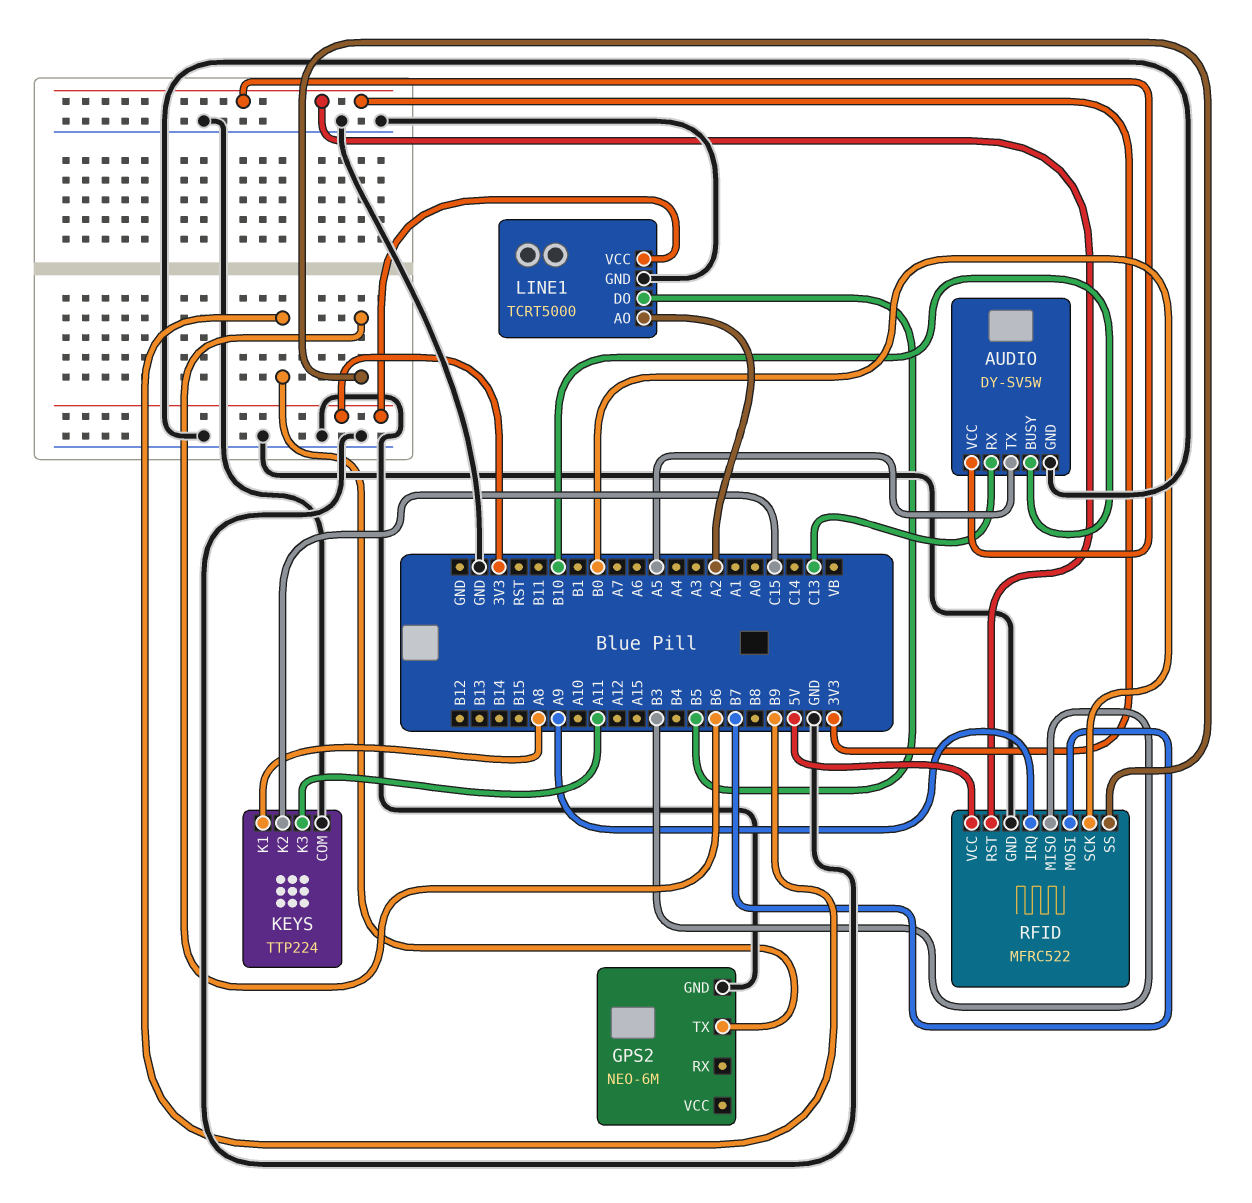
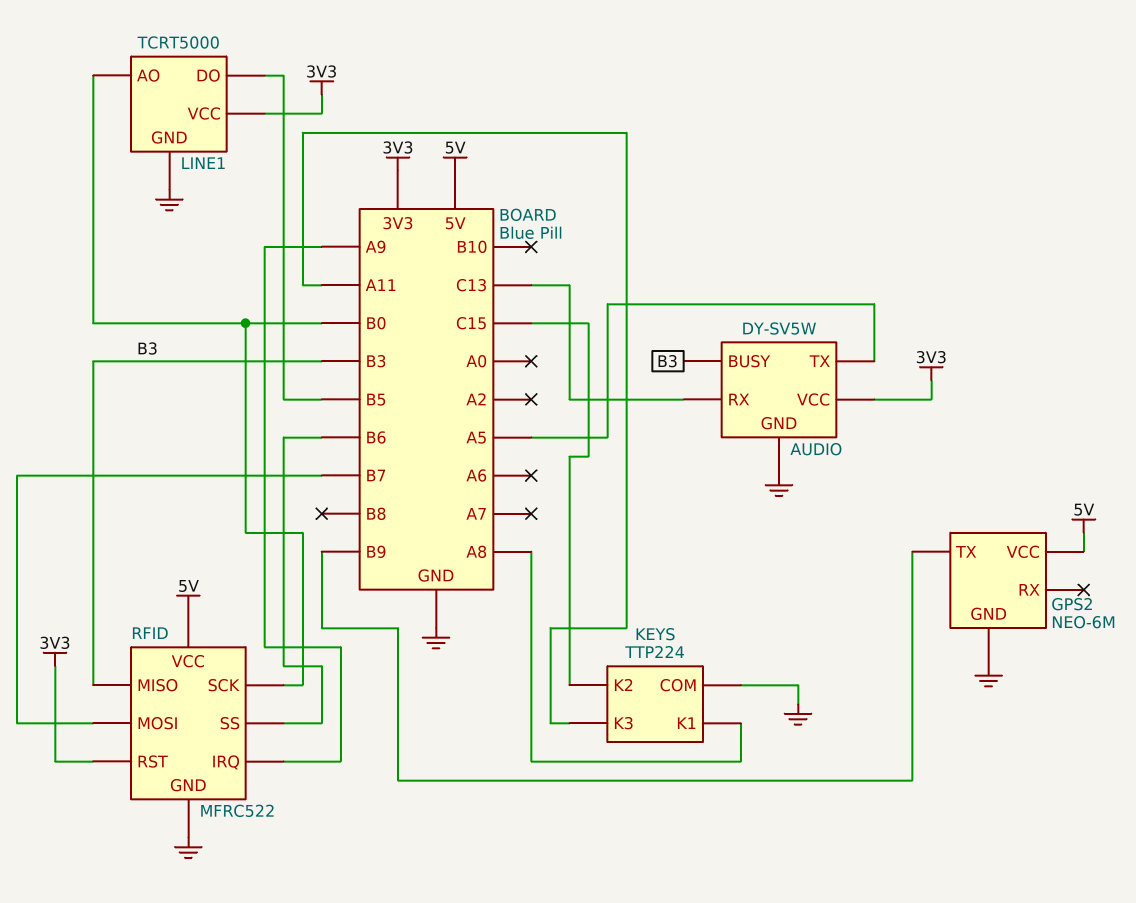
AUDIO pin BUSY: B10 -> B3
GPS2 pin VCC: none -> 5V
LINE1 pin AO: A2 -> B0

